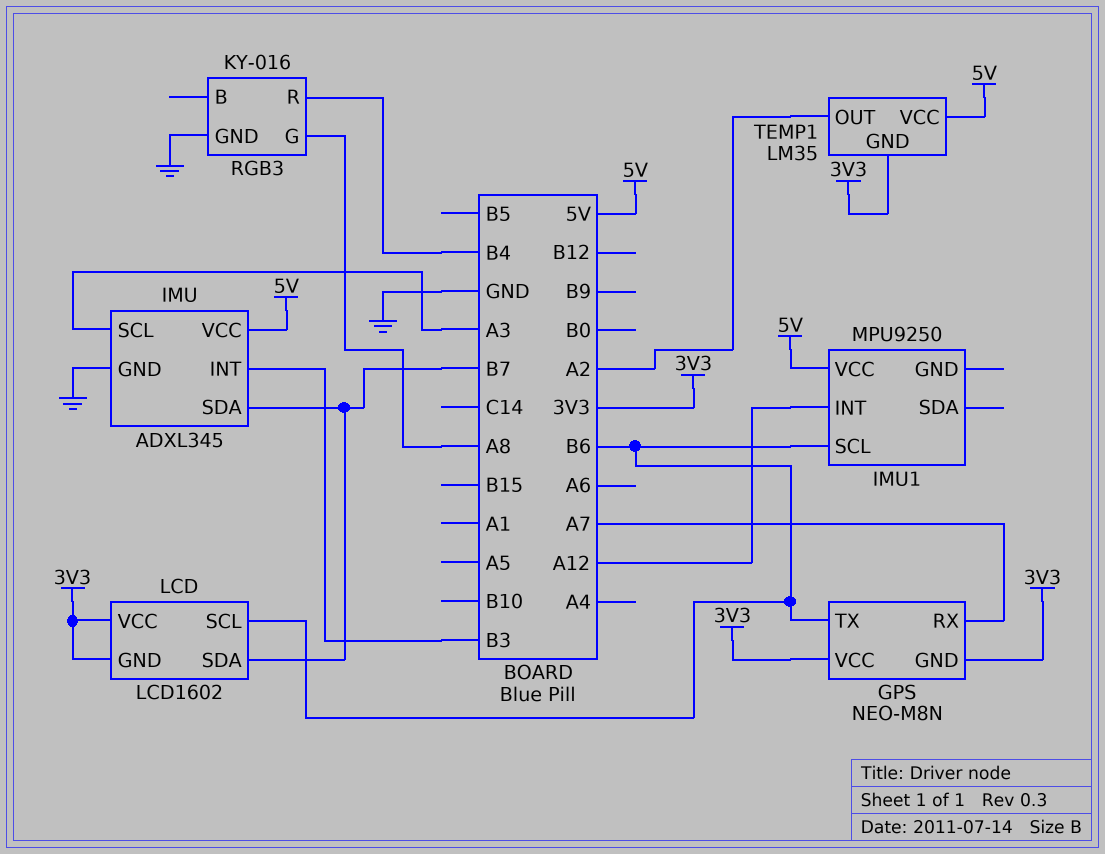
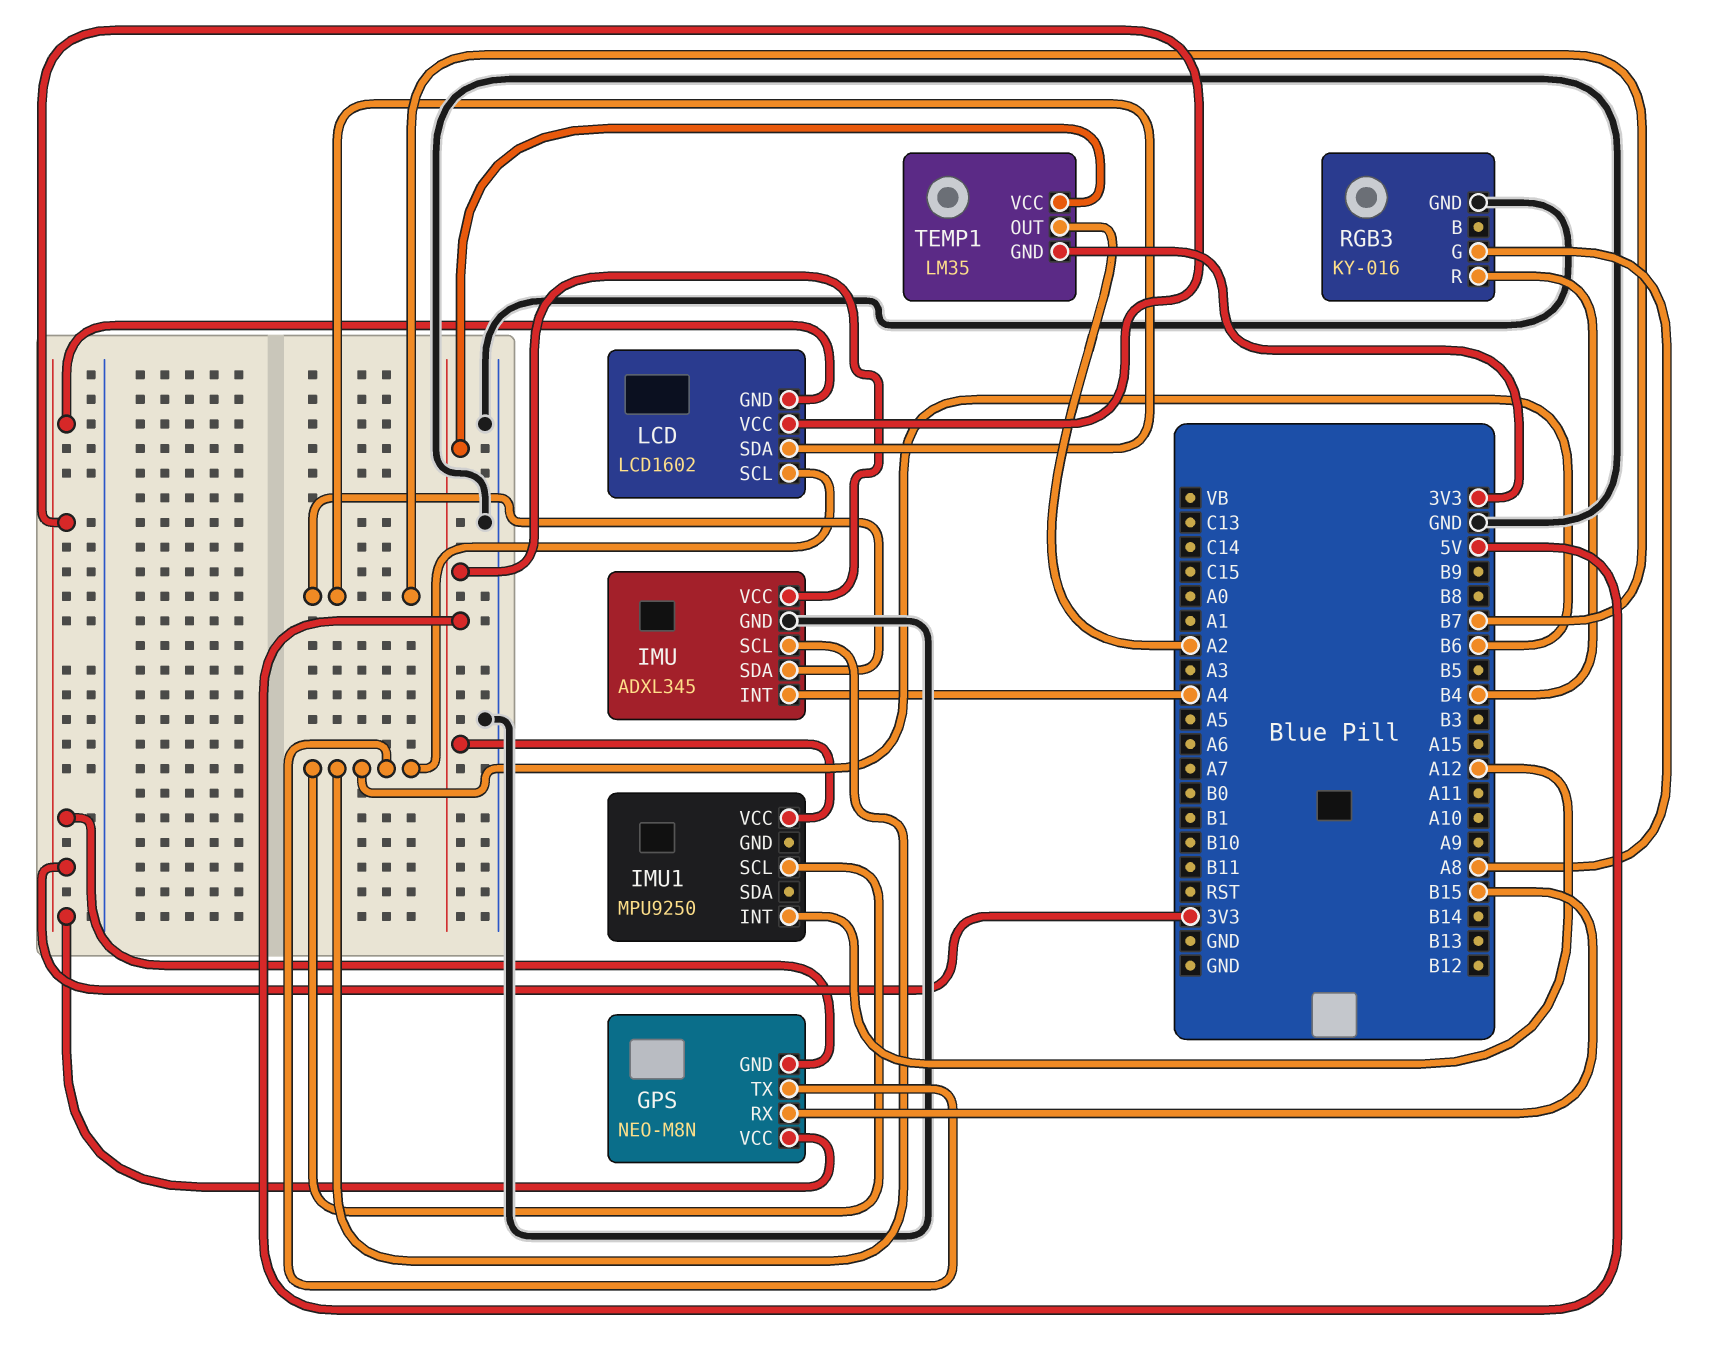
GPS pin RX: A7 -> B15
IMU pin INT: B3 -> A4
IMU pin SCL: A3 -> B6

